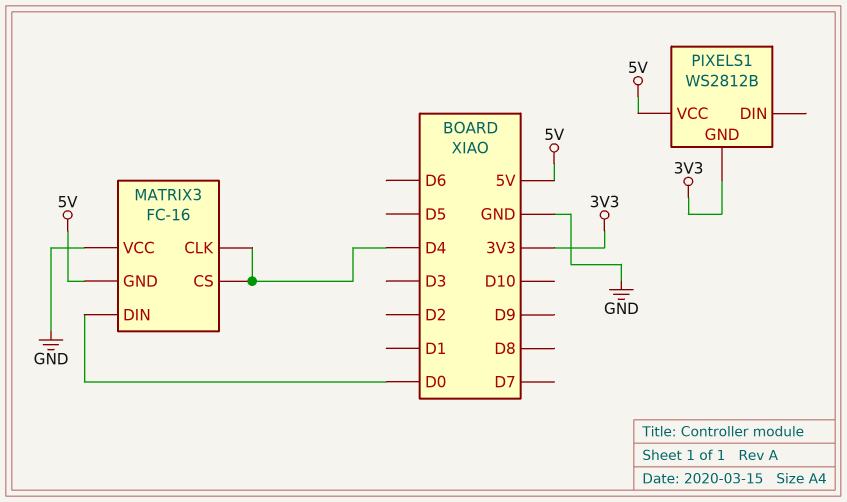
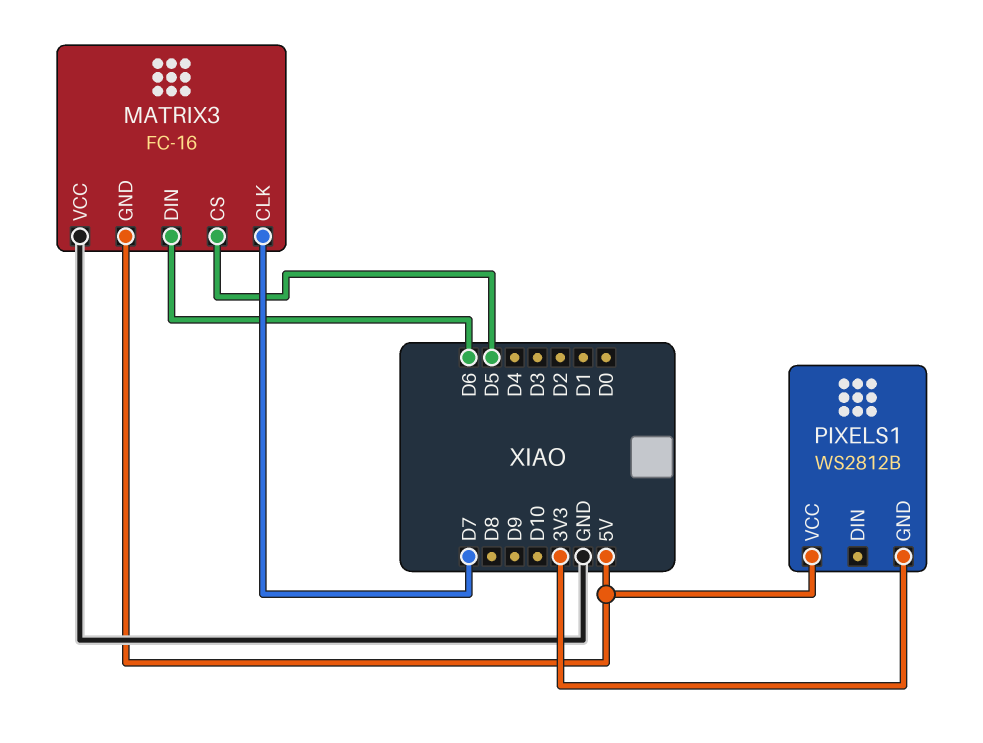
MATRIX3 pin CLK: D4 -> D7
MATRIX3 pin CS: D4 -> D5
MATRIX3 pin DIN: D0 -> D6

